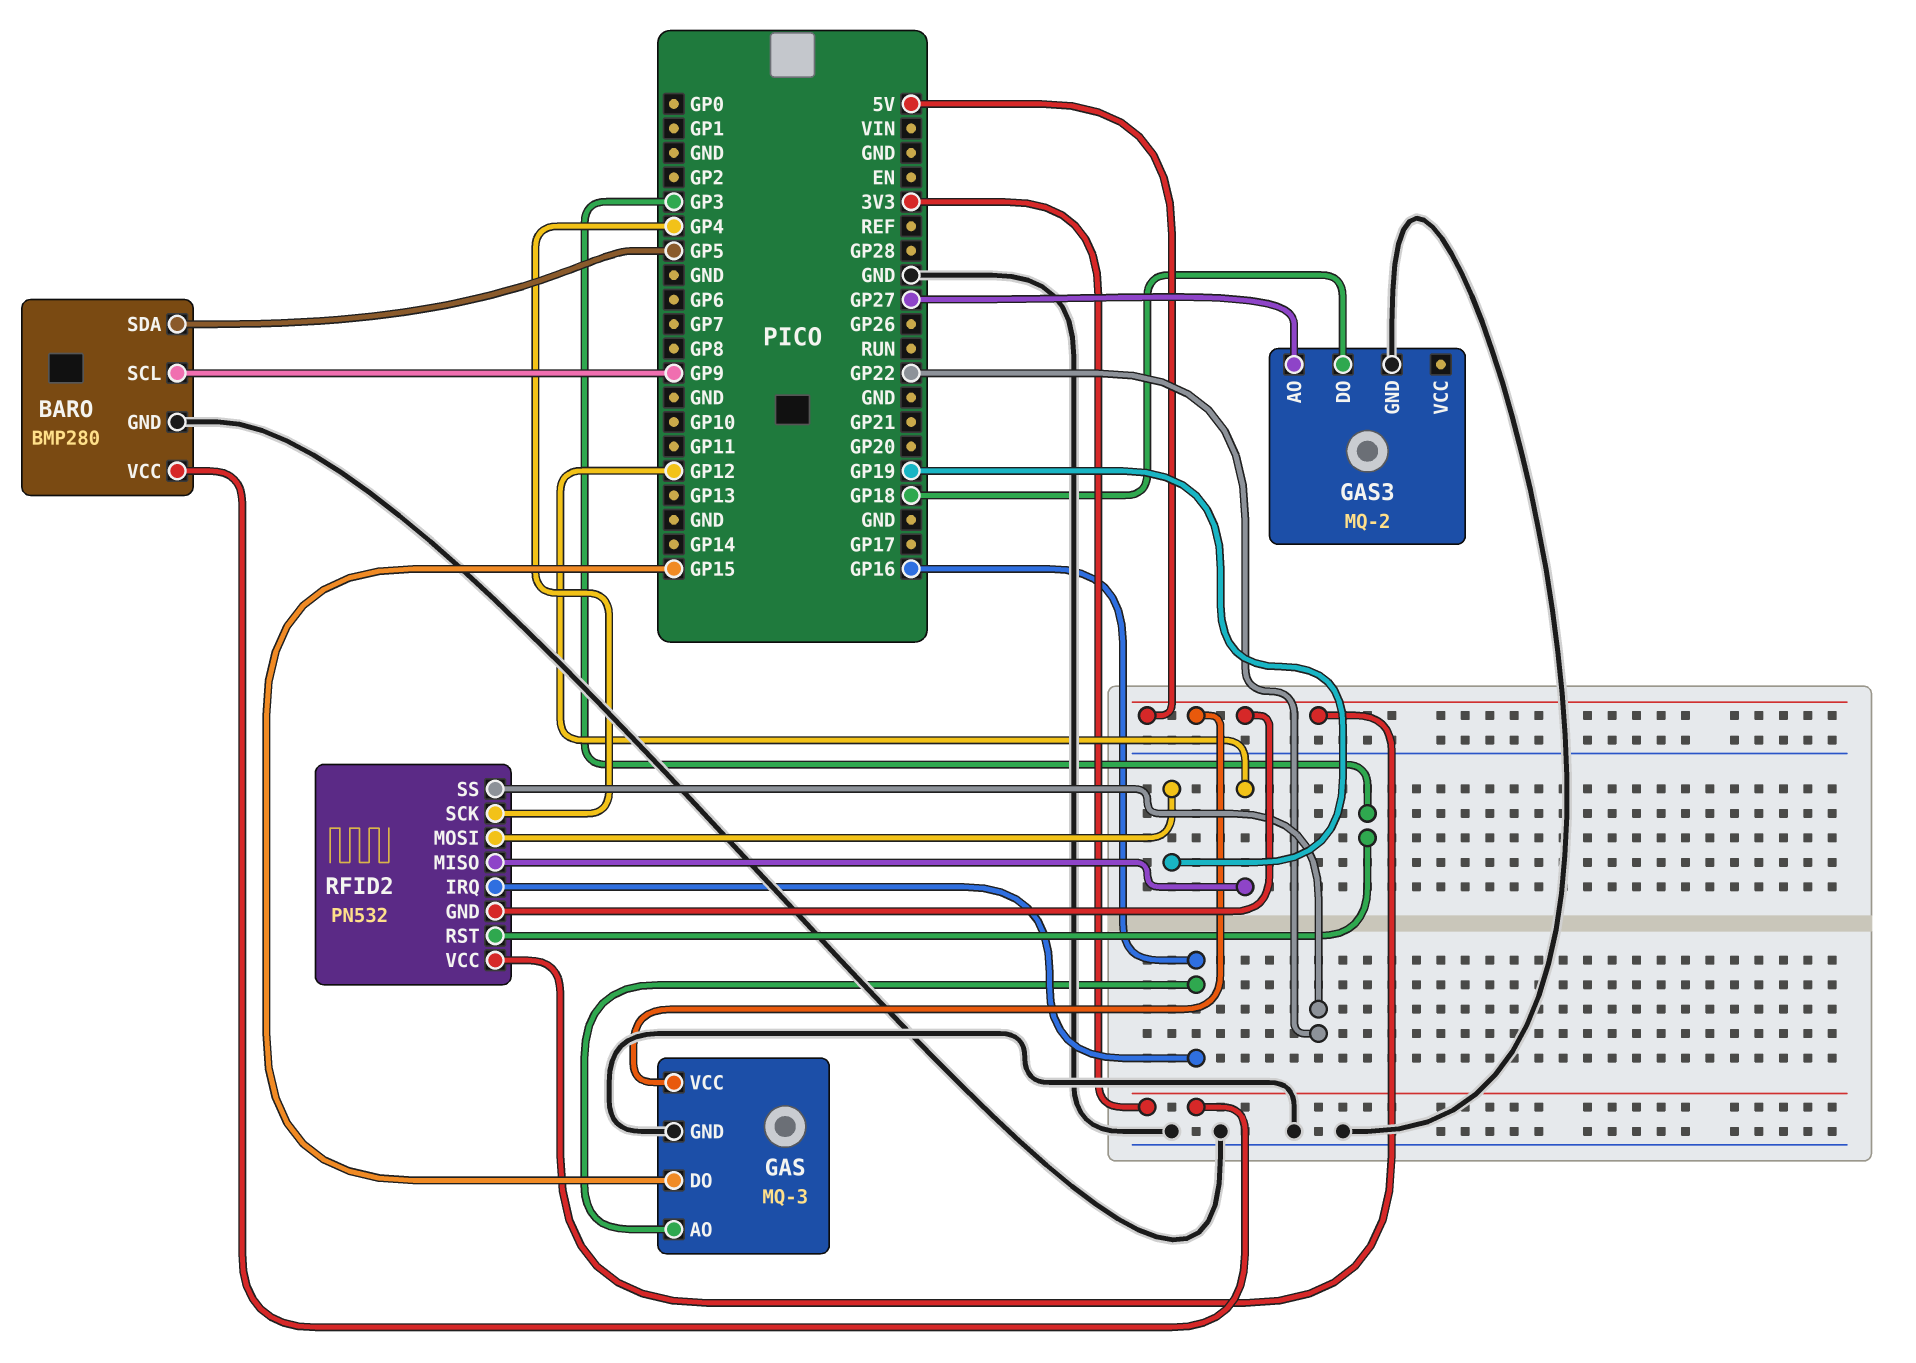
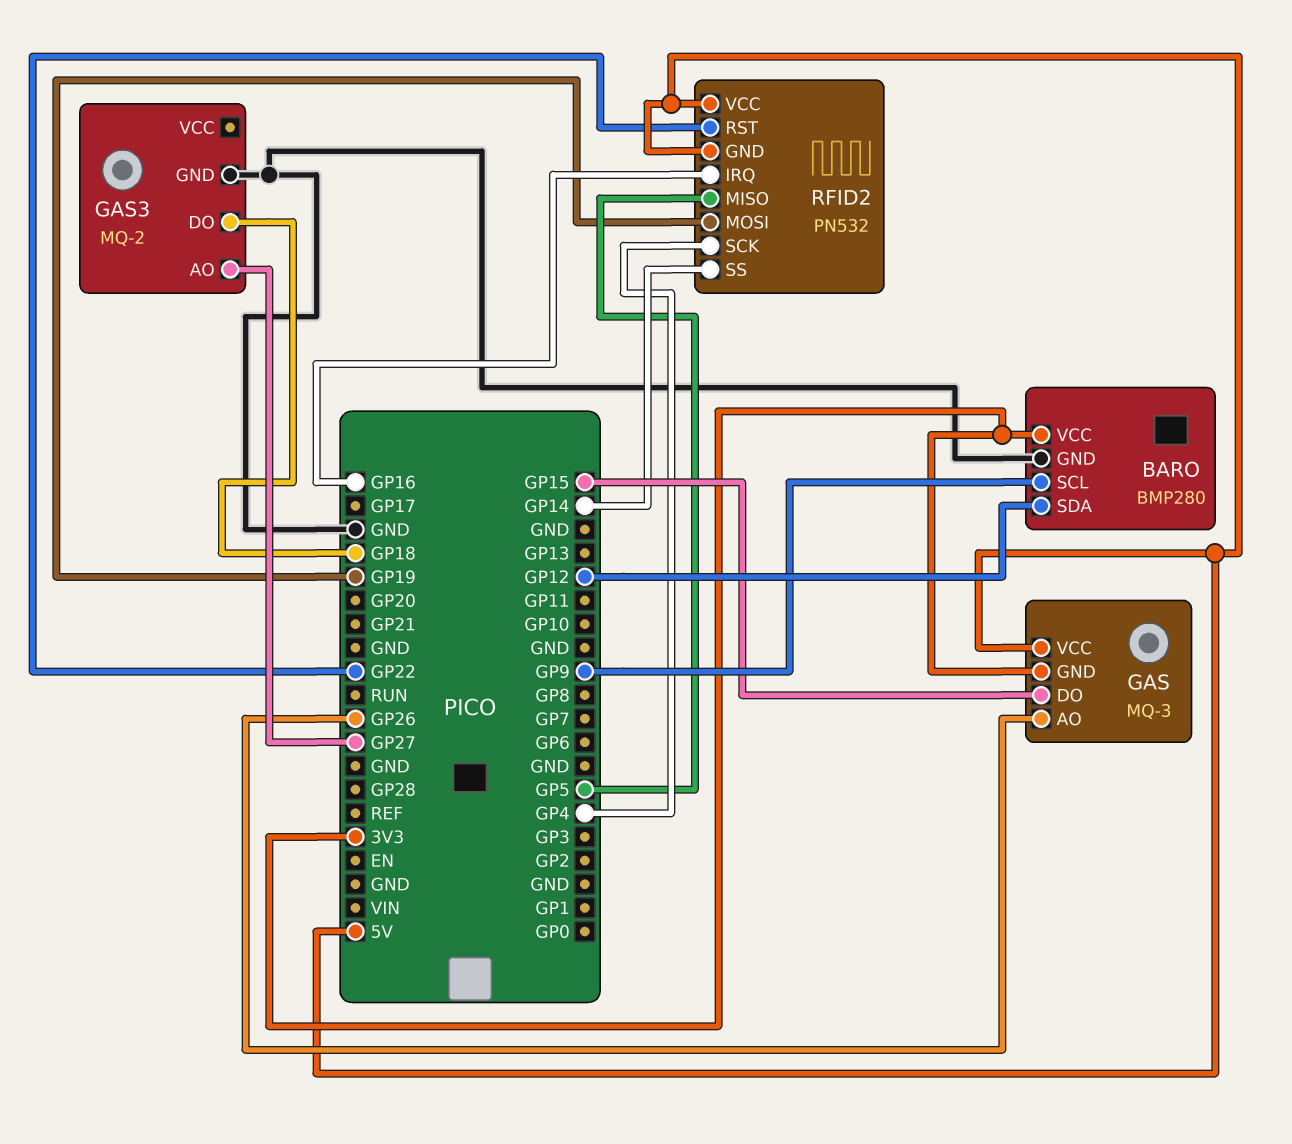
BARO pin SDA: GP5 -> GP12
GAS pin AO: GP16 -> GP26
GAS pin GND: GND -> 3V3
RFID2 pin MISO: GP12 -> GP5
RFID2 pin RST: GP3 -> GP22
RFID2 pin SS: GP22 -> GP14

